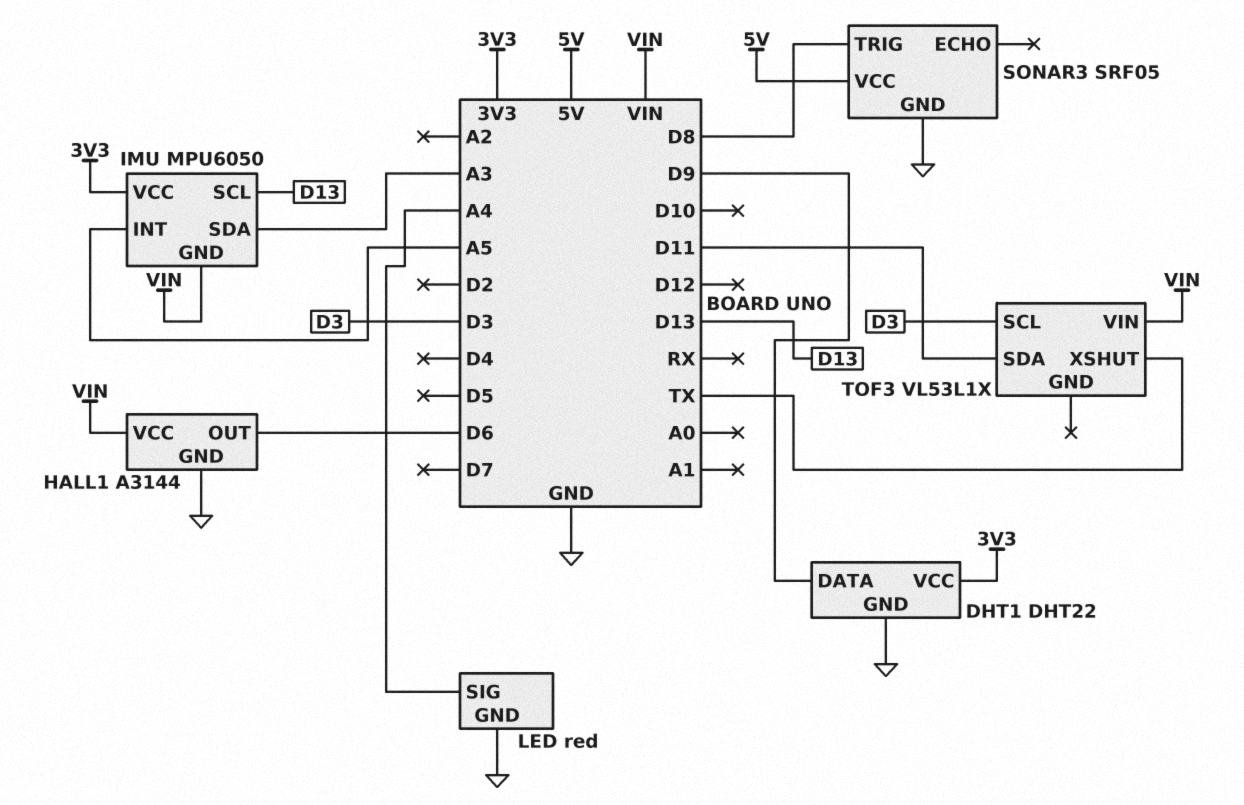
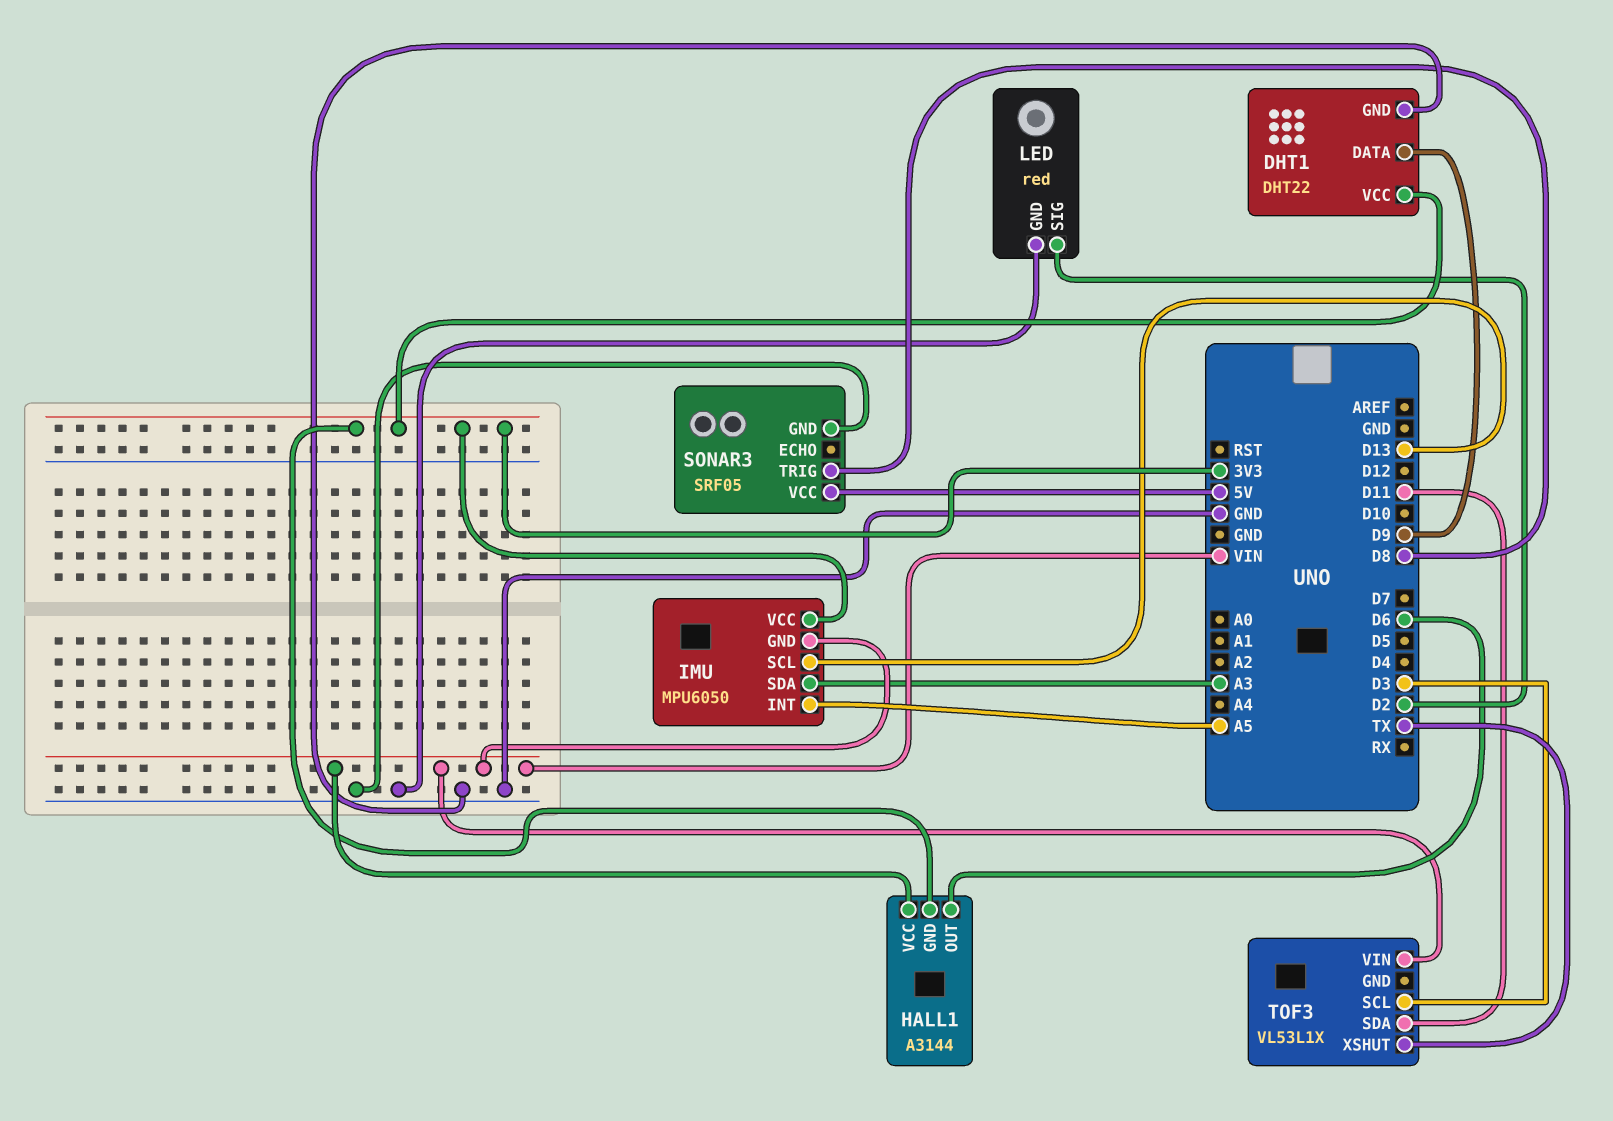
HALL1 pin GND: GND -> 3V3
LED pin SIG: A4 -> D2

